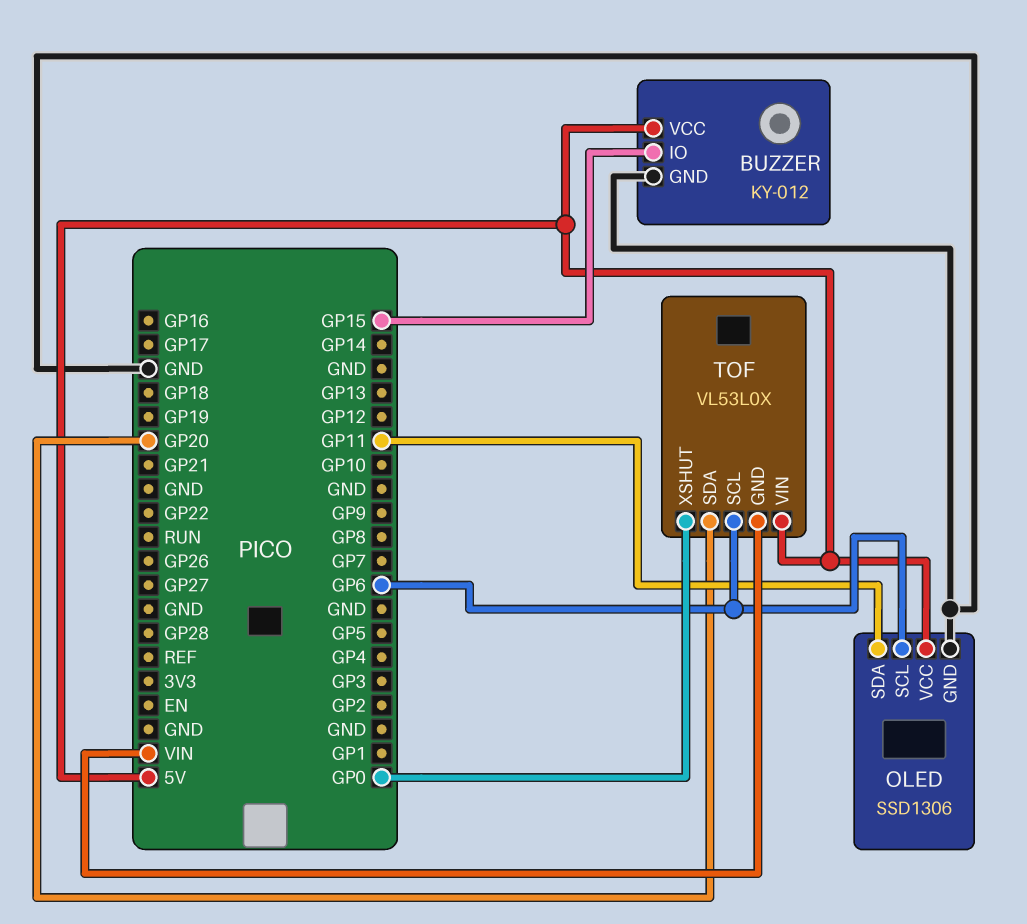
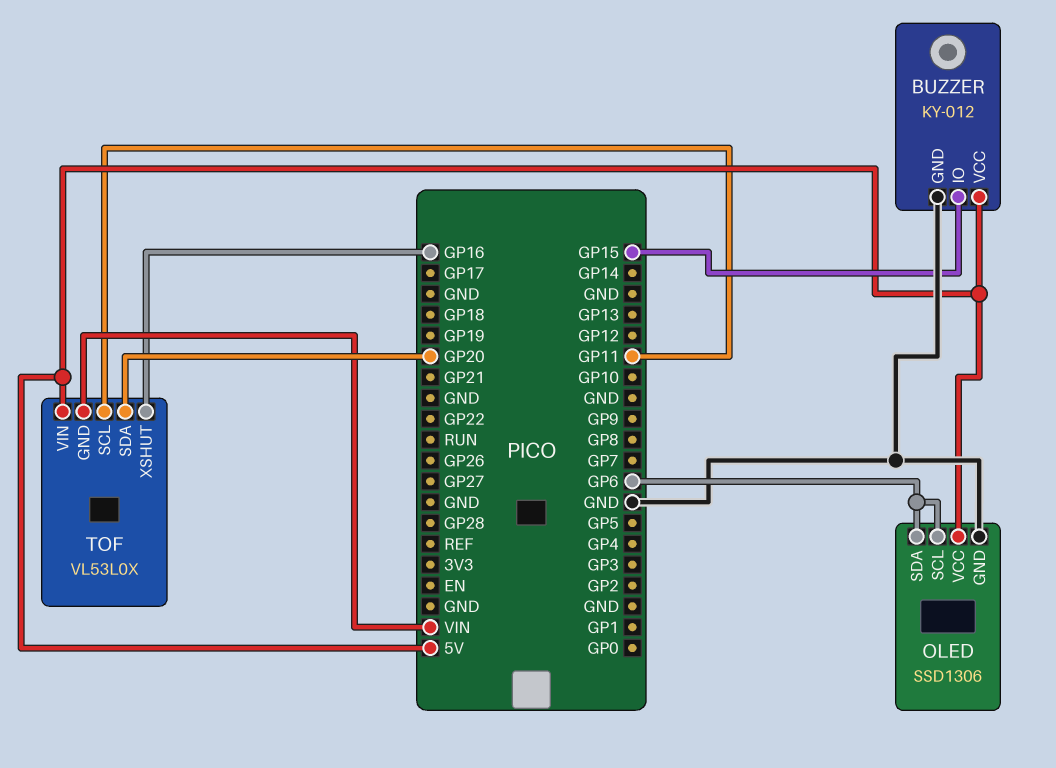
OLED pin SDA: GP11 -> GP6
TOF pin SCL: GP6 -> GP11
TOF pin XSHUT: GP0 -> GP16

